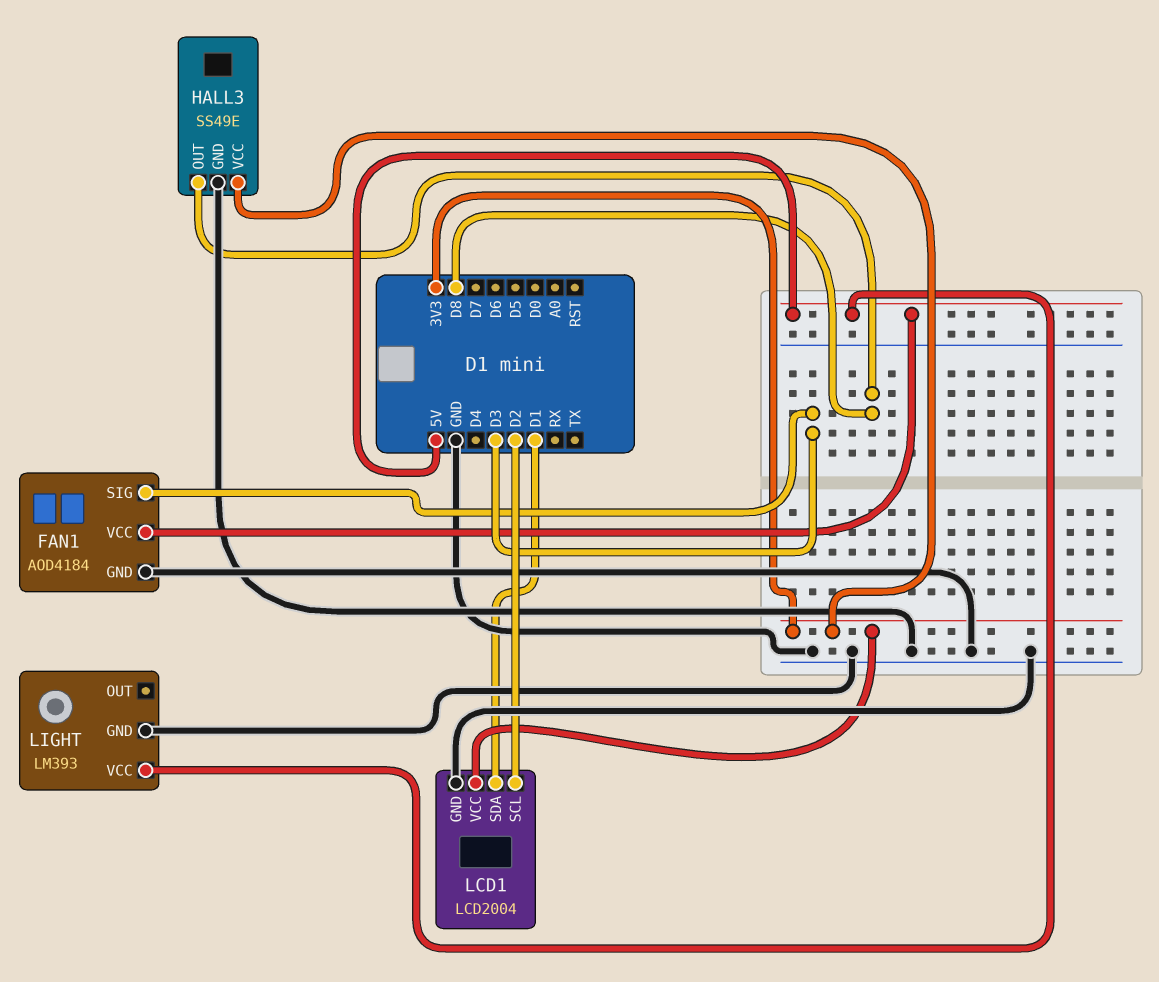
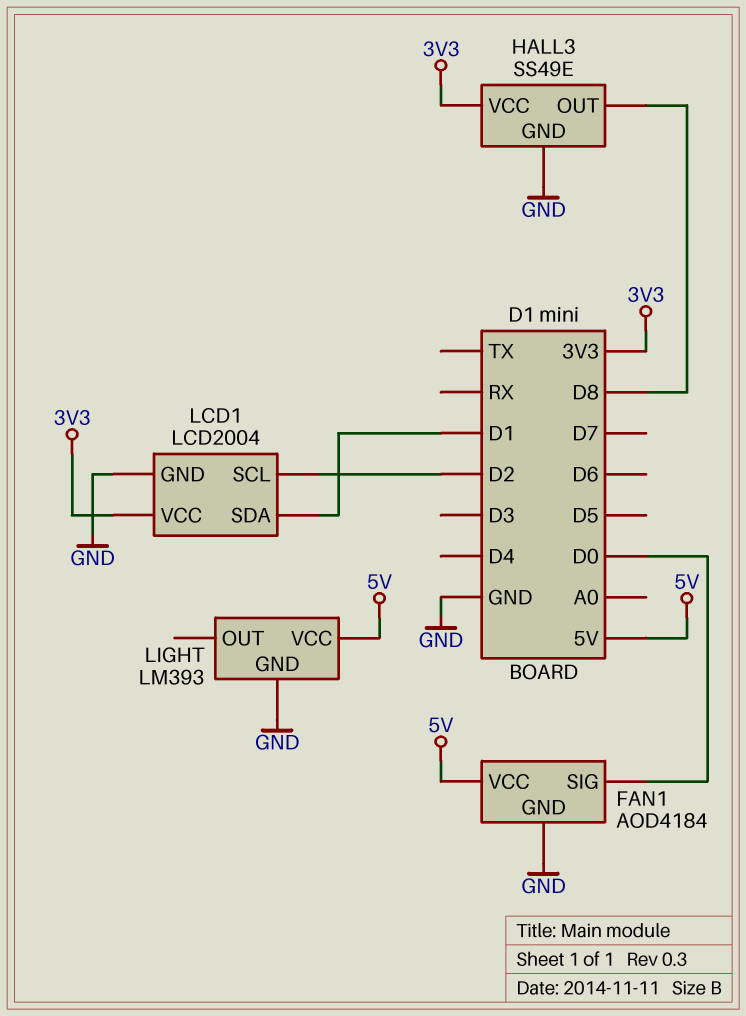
FAN1 pin SIG: D3 -> D0

